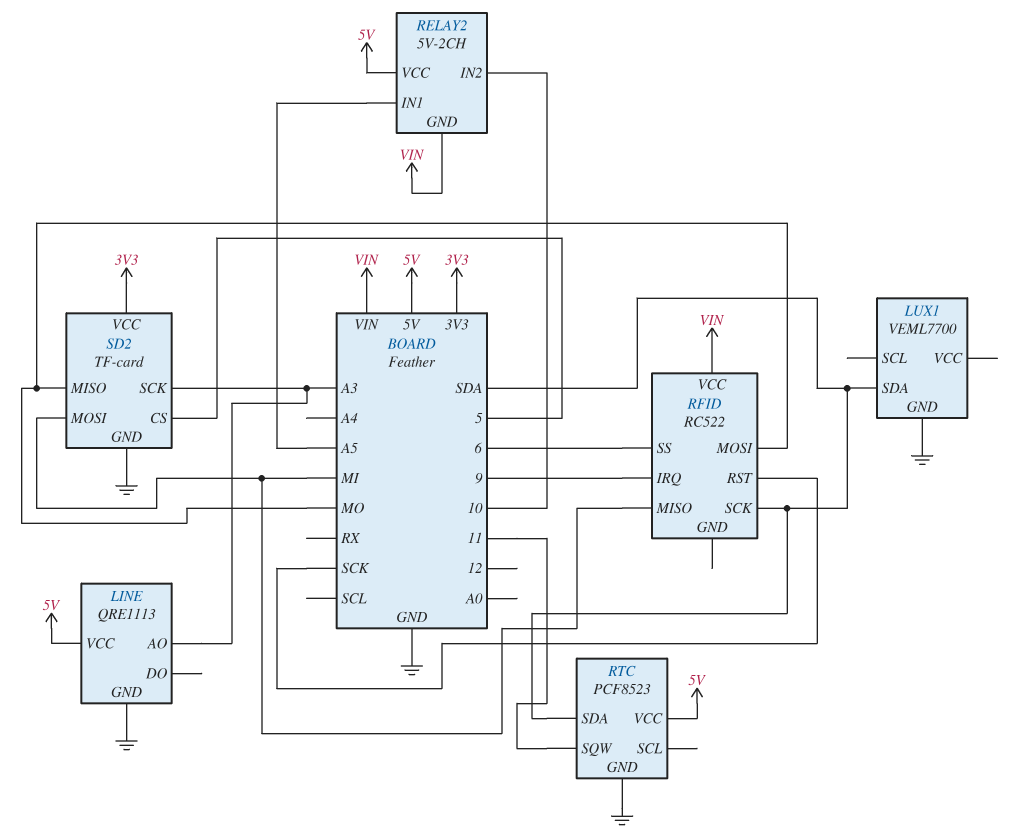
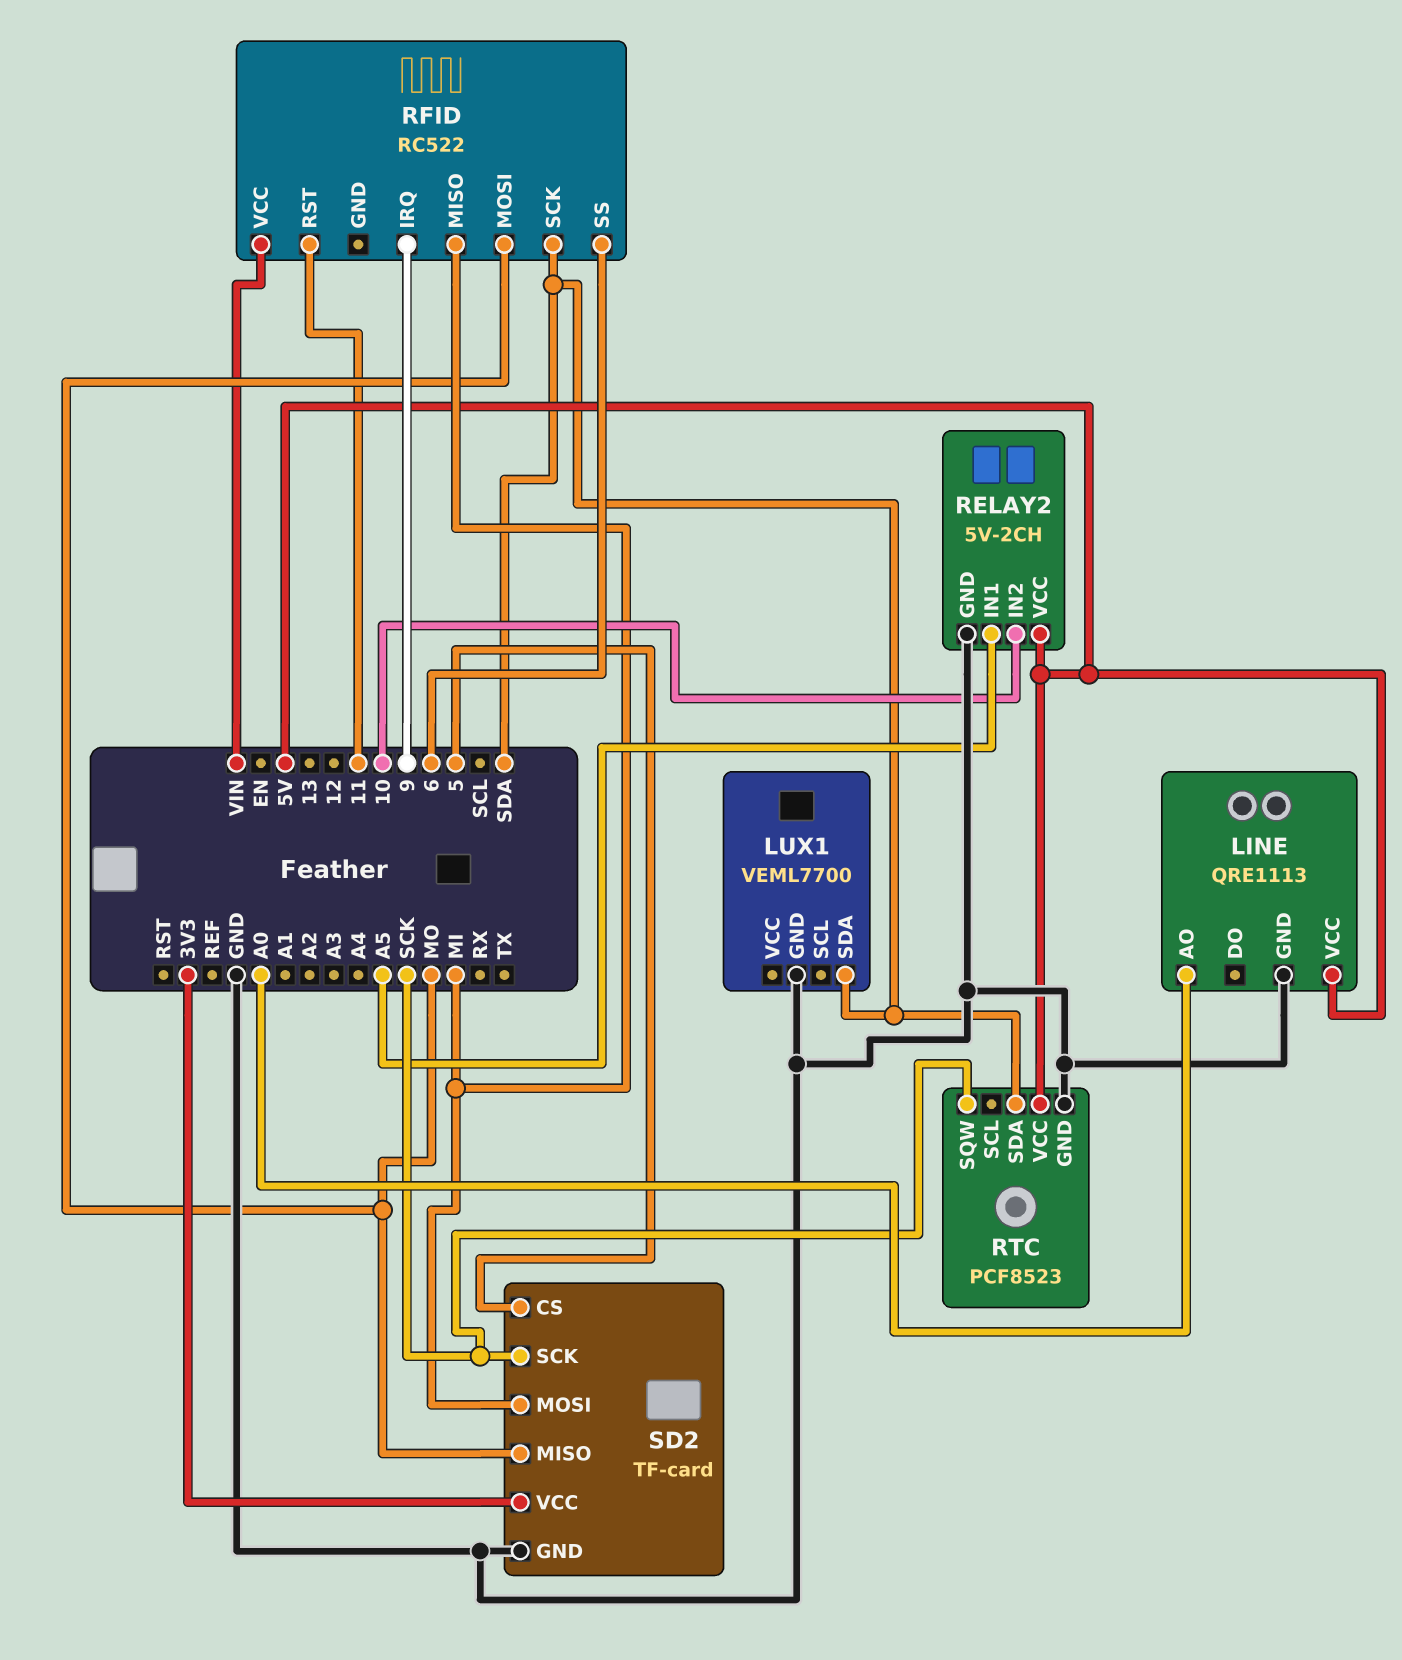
LINE pin AO: A3 -> A0
RELAY2 pin GND: VIN -> GND
RFID pin RST: SCK -> 11
RTC pin SQW: 11 -> SCK
SD2 pin SCK: A3 -> SCK

